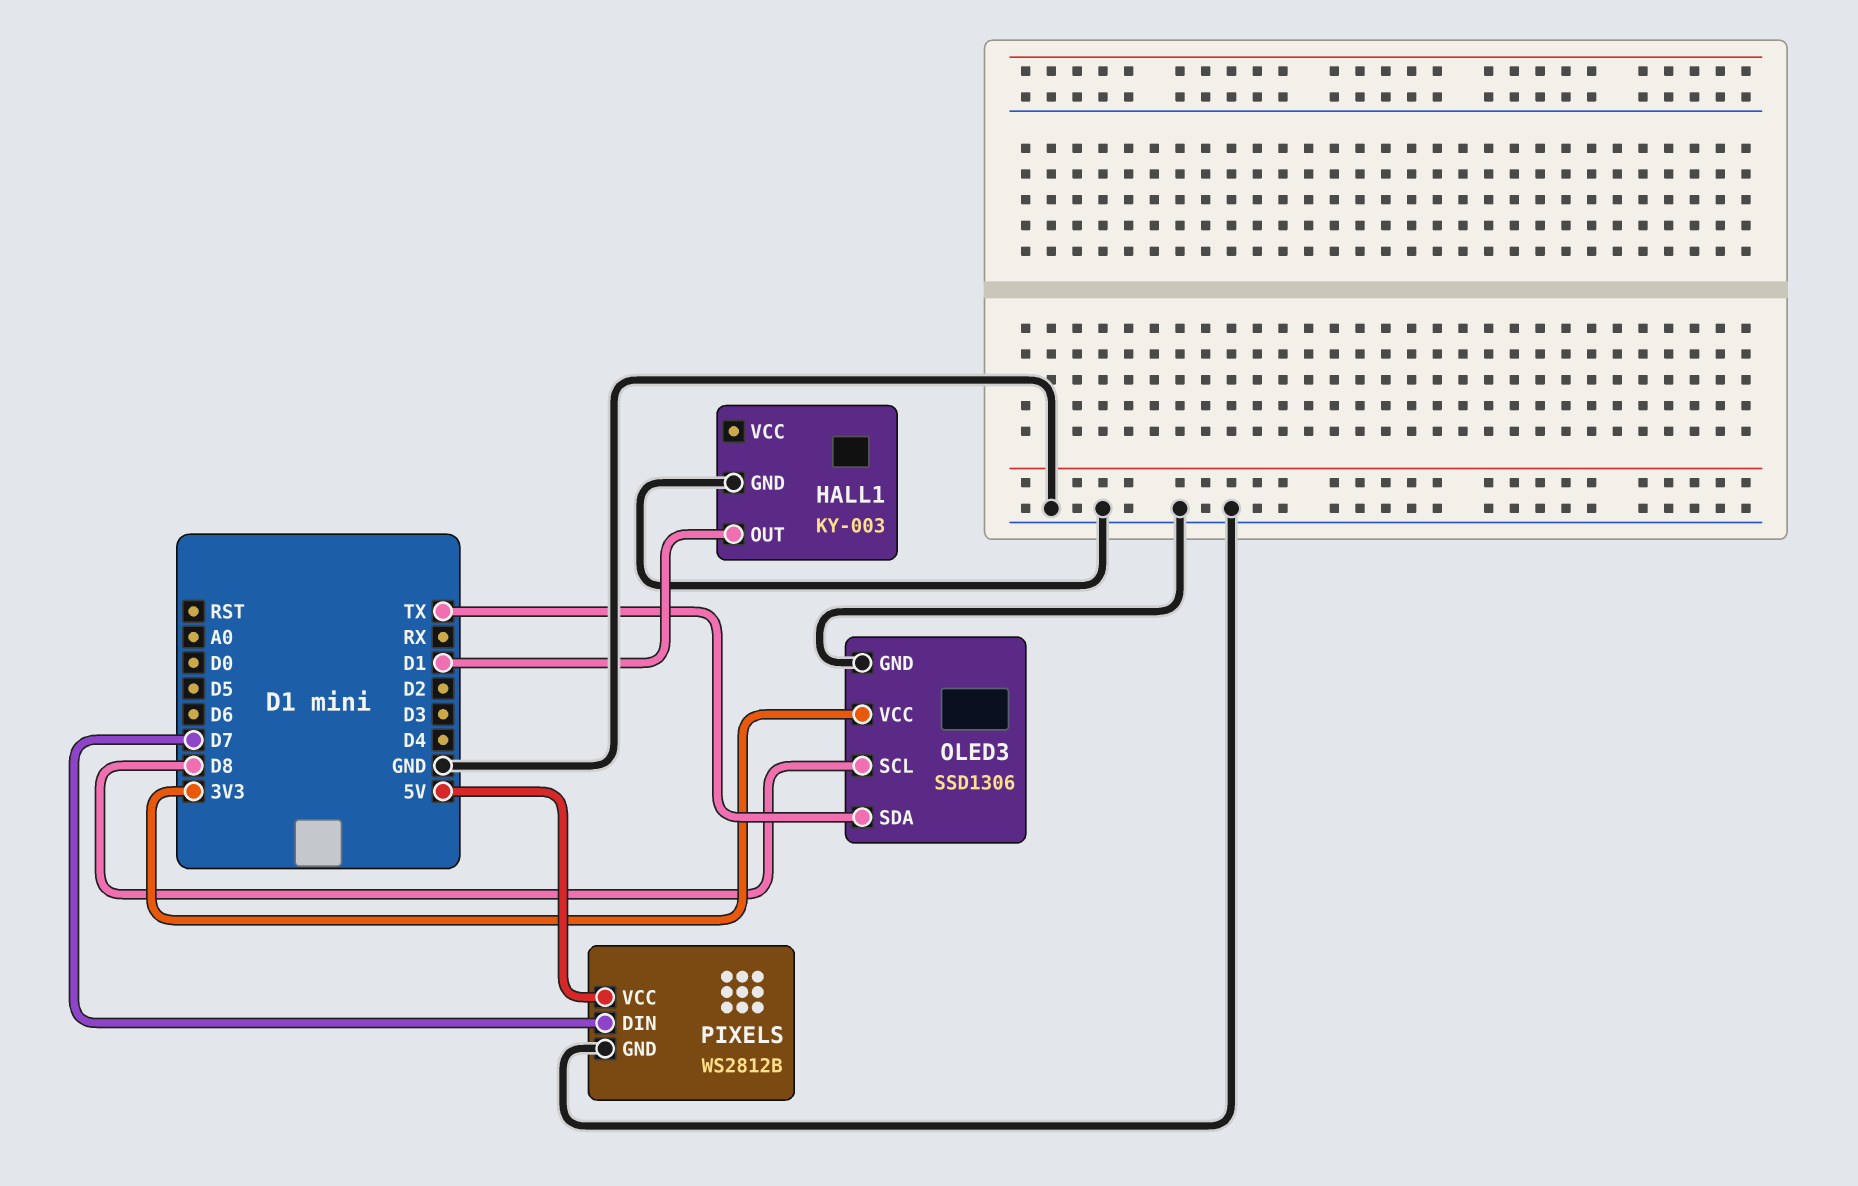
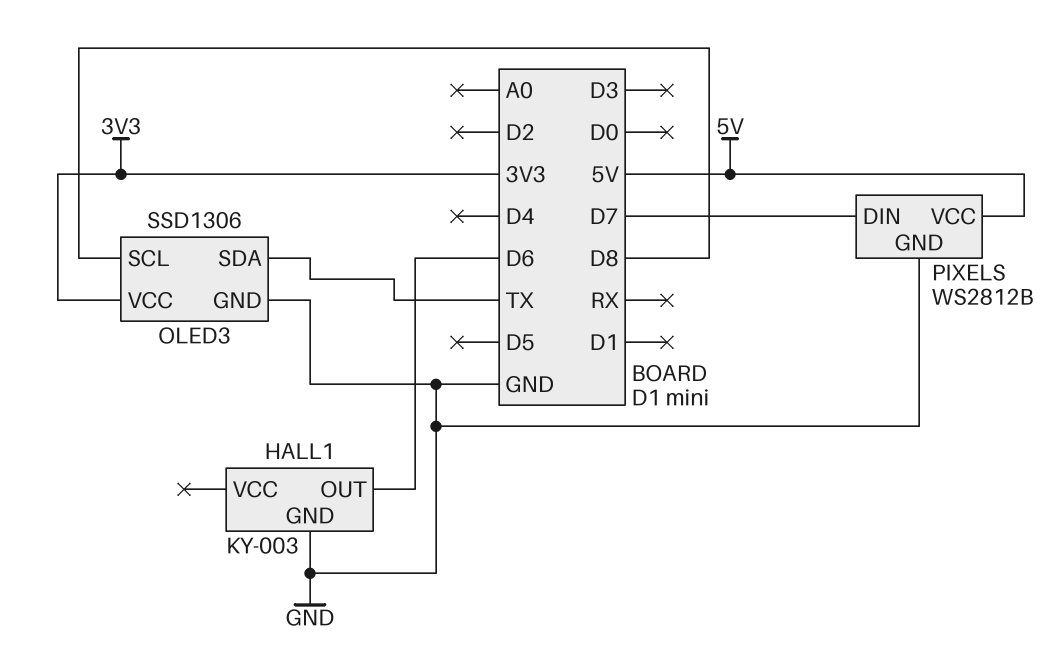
HALL1 pin OUT: D1 -> D6

